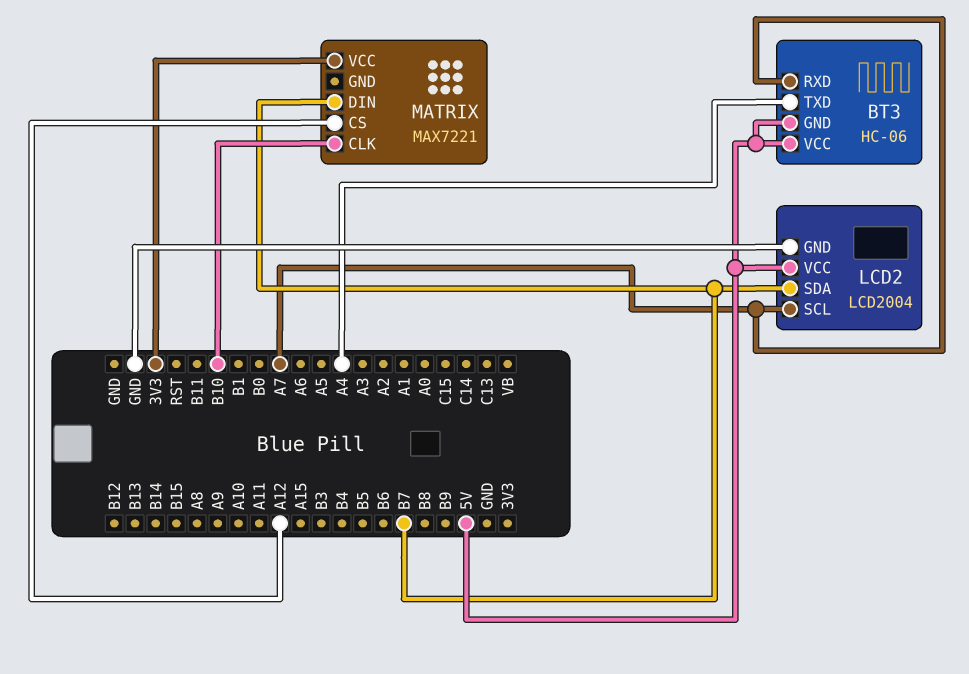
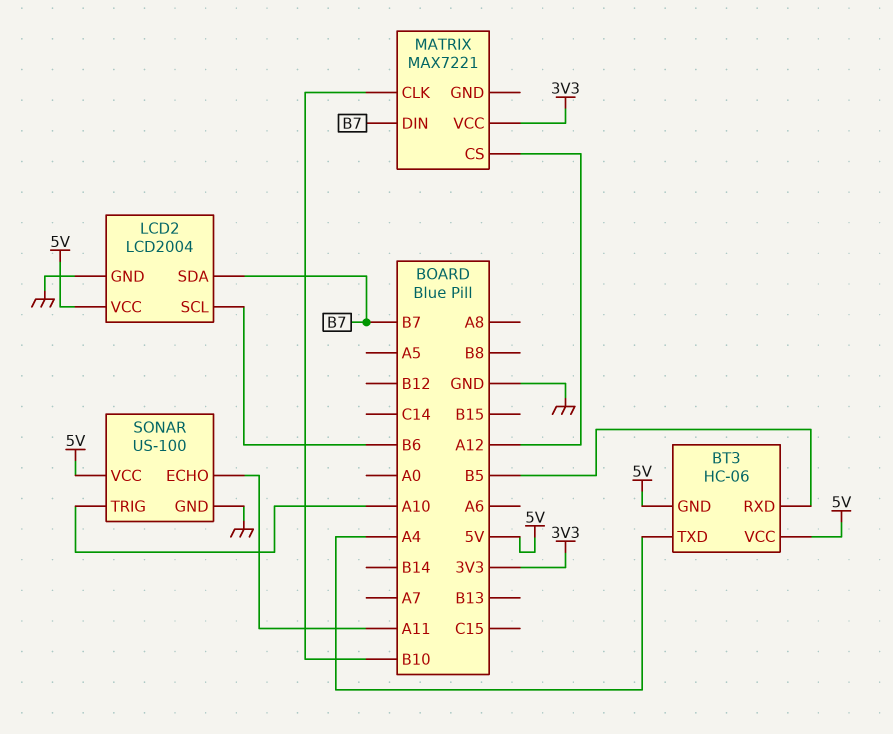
BT3 pin RXD: A7 -> B5
LCD2 pin SCL: A7 -> B6
SONAR: none -> US-100
SONAR pin ECHO: none -> A11
SONAR pin GND: none -> GND
SONAR pin TRIG: none -> A10
SONAR pin VCC: none -> 5V

